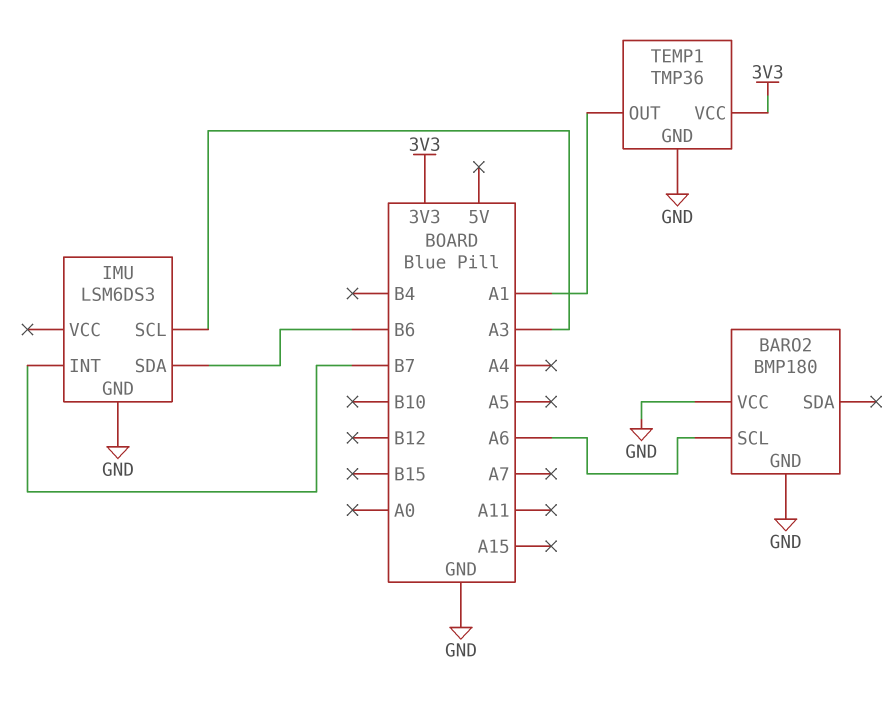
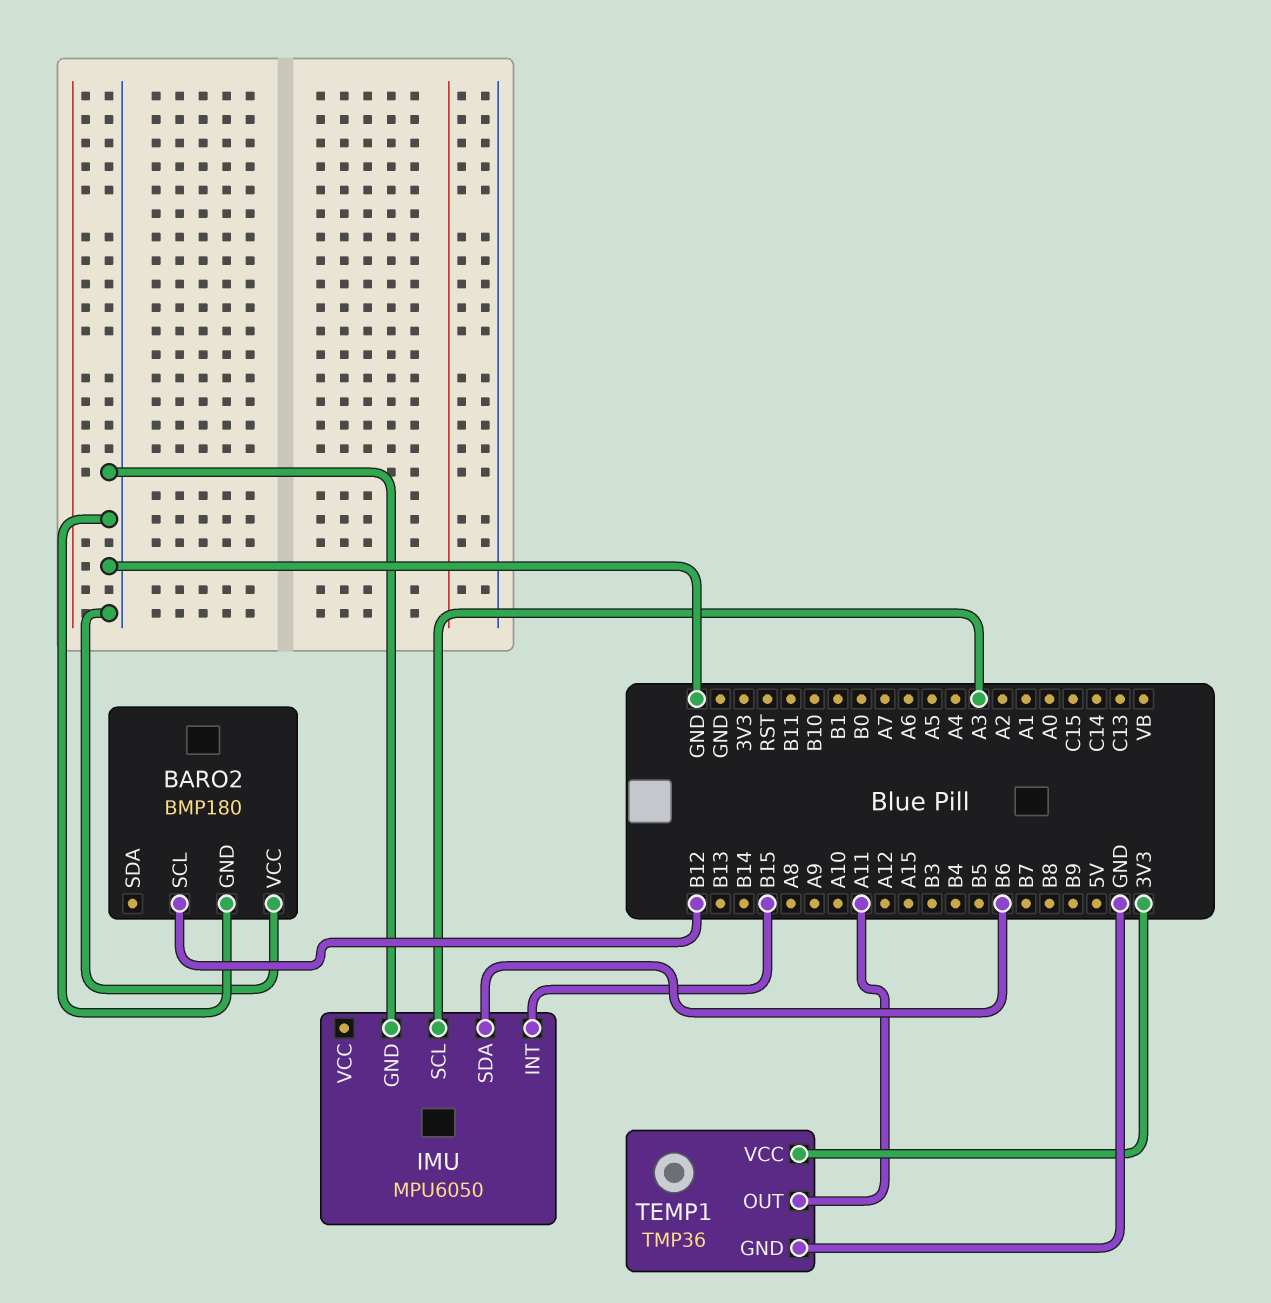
BARO2 pin SCL: A6 -> B12
IMU: LSM6DS3 -> MPU6050
IMU pin INT: B7 -> B15
TEMP1 pin OUT: A1 -> A11

